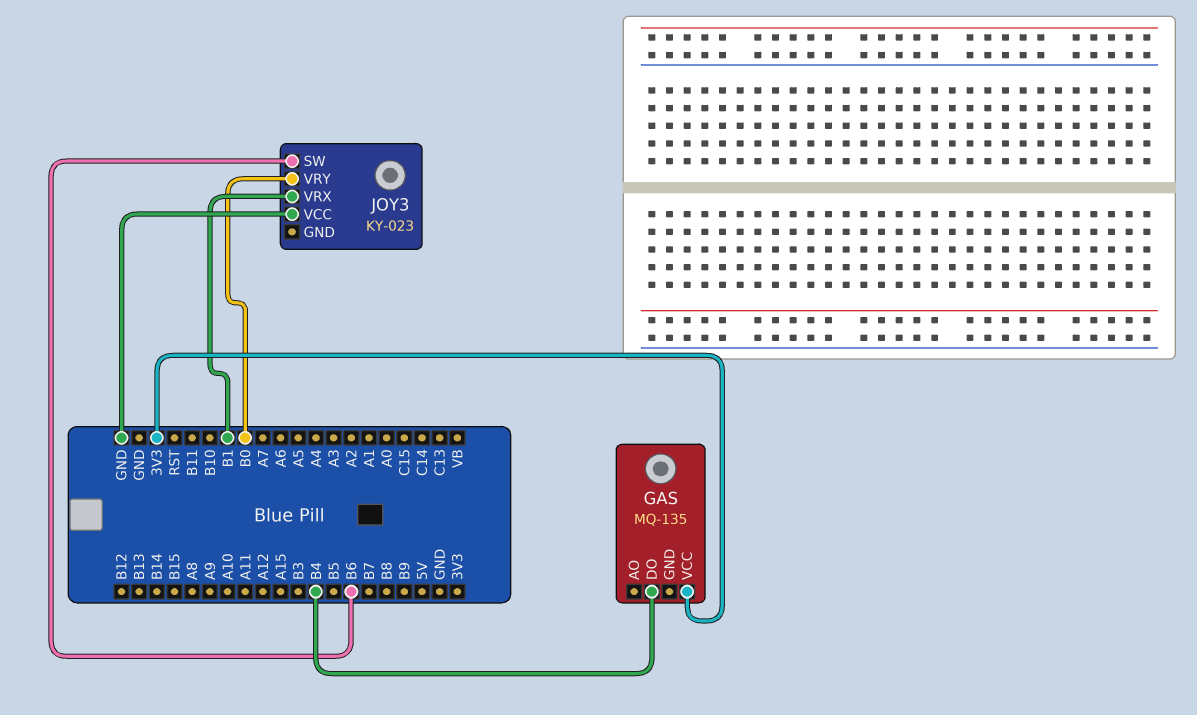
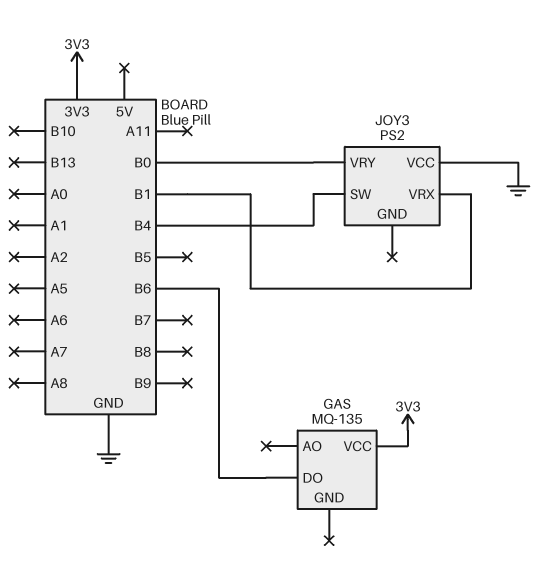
GAS pin DO: B4 -> B6
JOY3: KY-023 -> PS2
JOY3 pin SW: B6 -> B4

